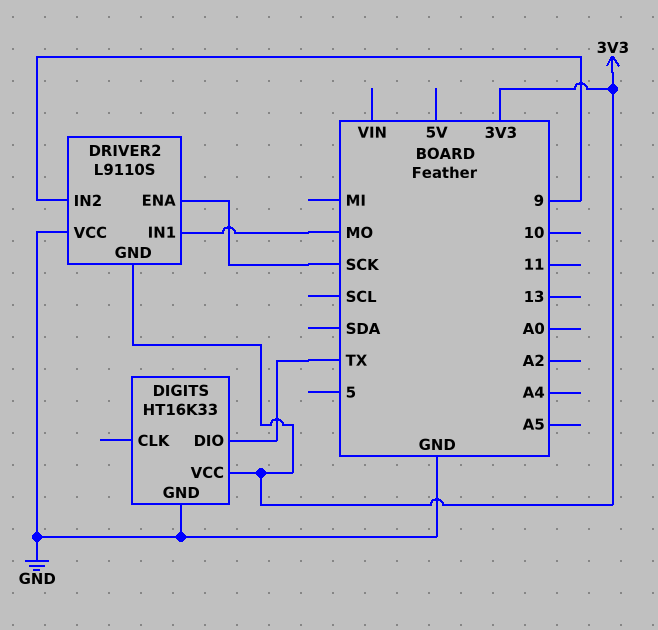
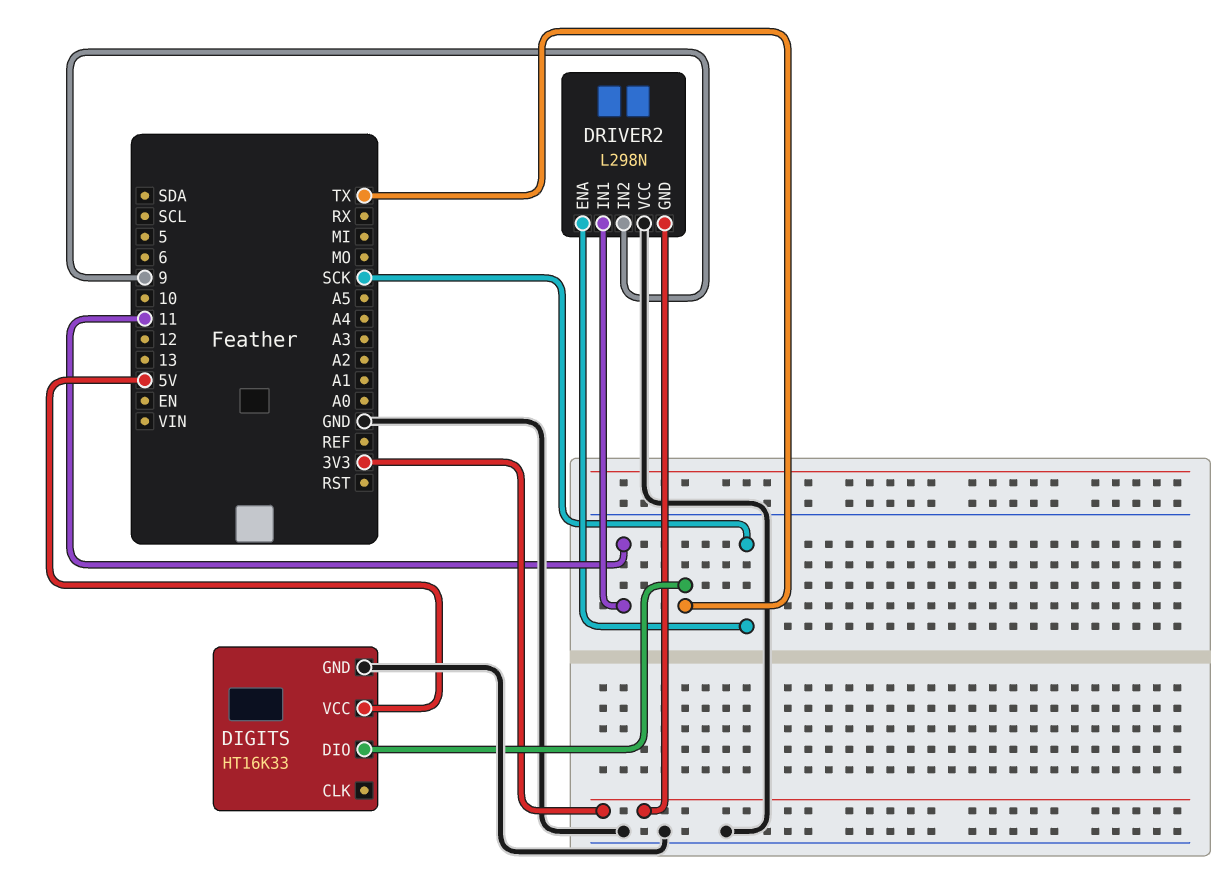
DIGITS pin VCC: 3V3 -> 5V
DRIVER2: L9110S -> L298N
DRIVER2 pin IN1: MO -> 11

